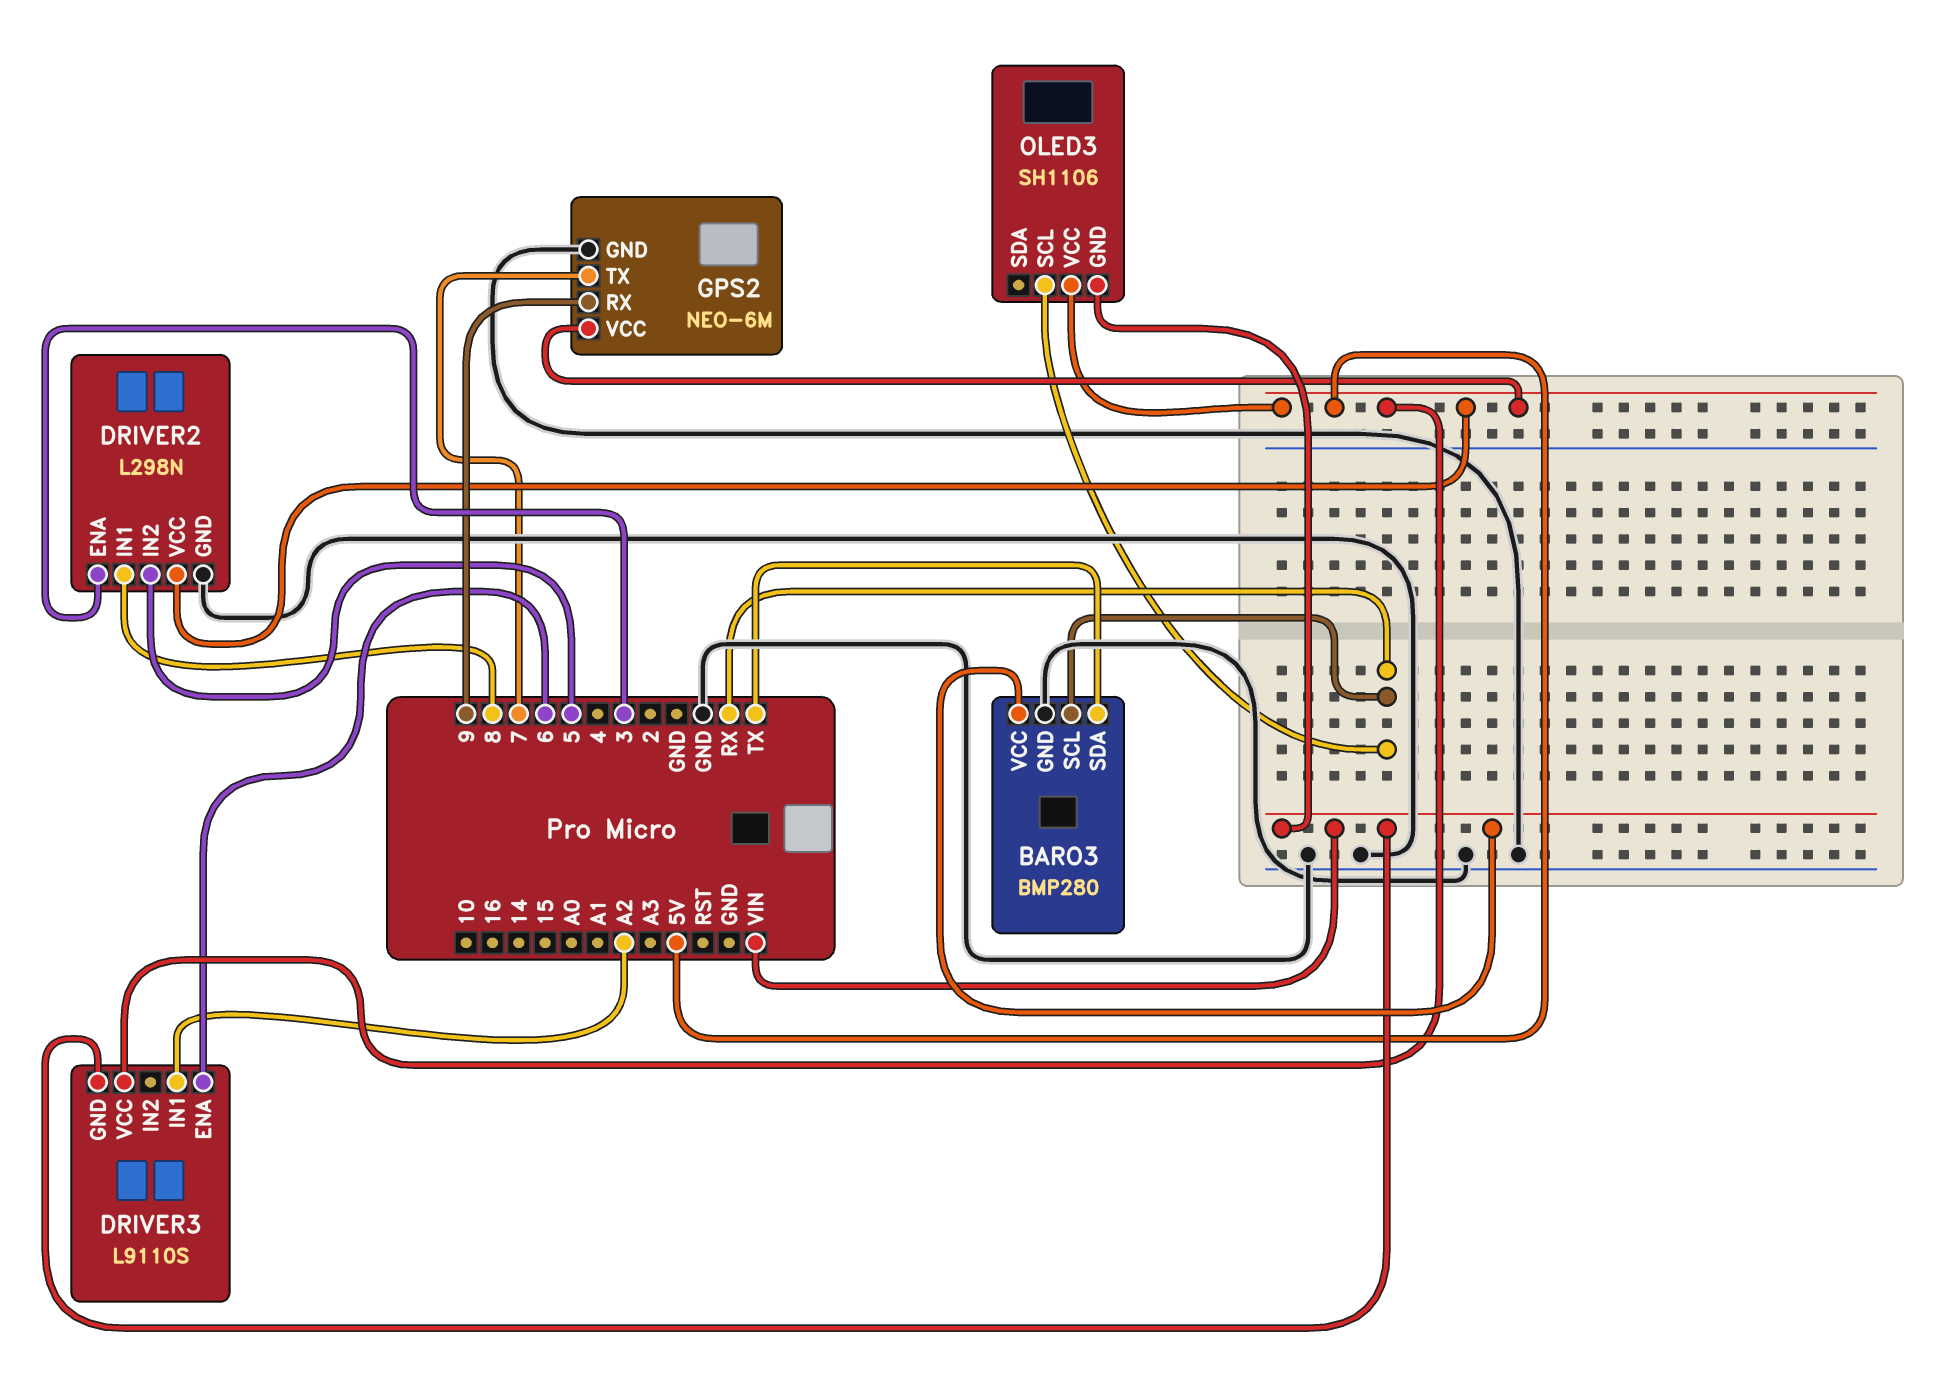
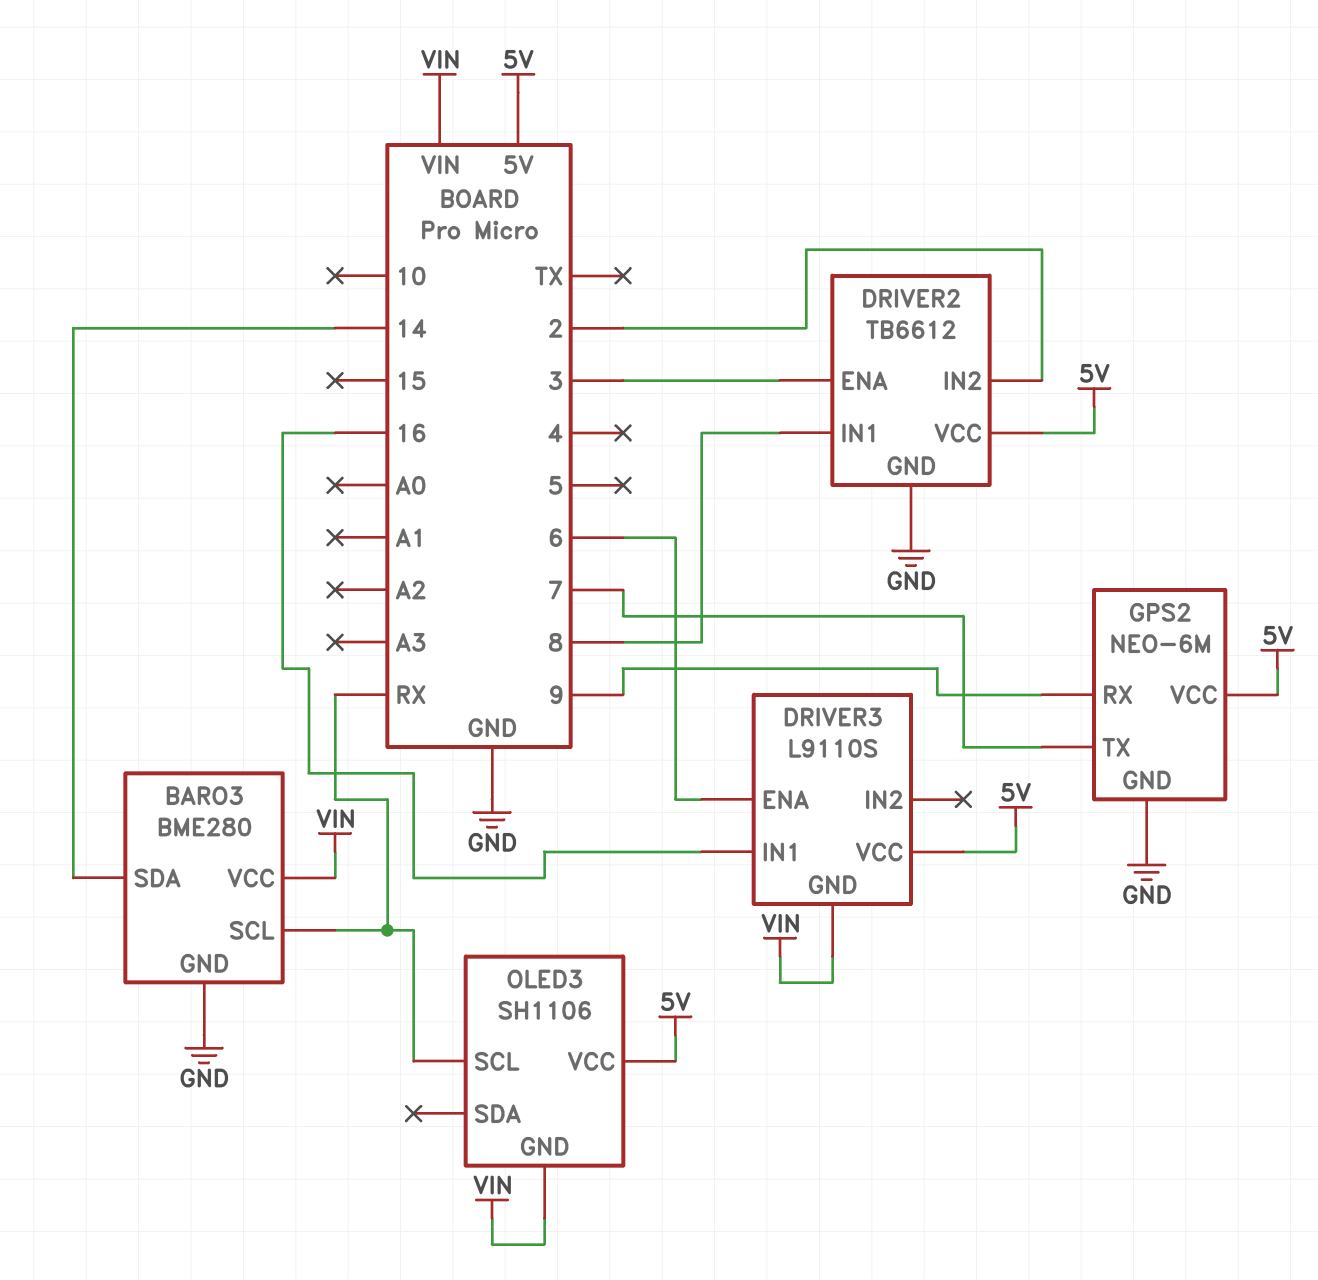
BARO3: BMP280 -> BME280
BARO3 pin SDA: TX -> 14
DRIVER2: L298N -> TB6612
DRIVER2 pin IN2: 5 -> 2
DRIVER3 pin IN1: A2 -> 16

